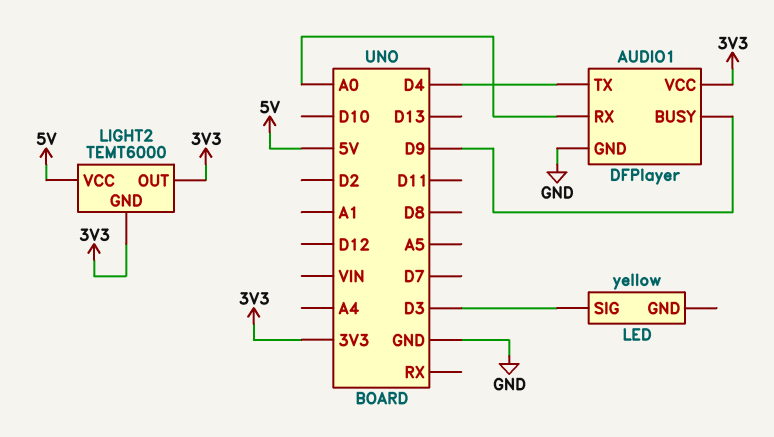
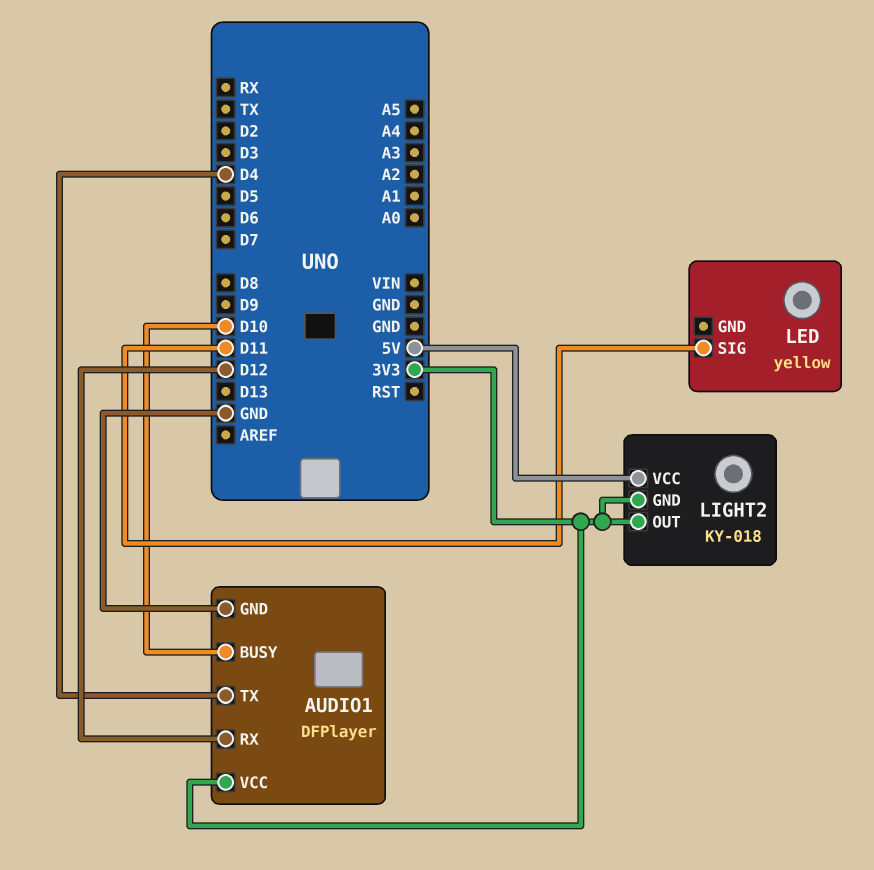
AUDIO1 pin BUSY: D9 -> D10
AUDIO1 pin RX: A0 -> D12
LED pin SIG: D3 -> D11
LIGHT2: TEMT6000 -> KY-018

